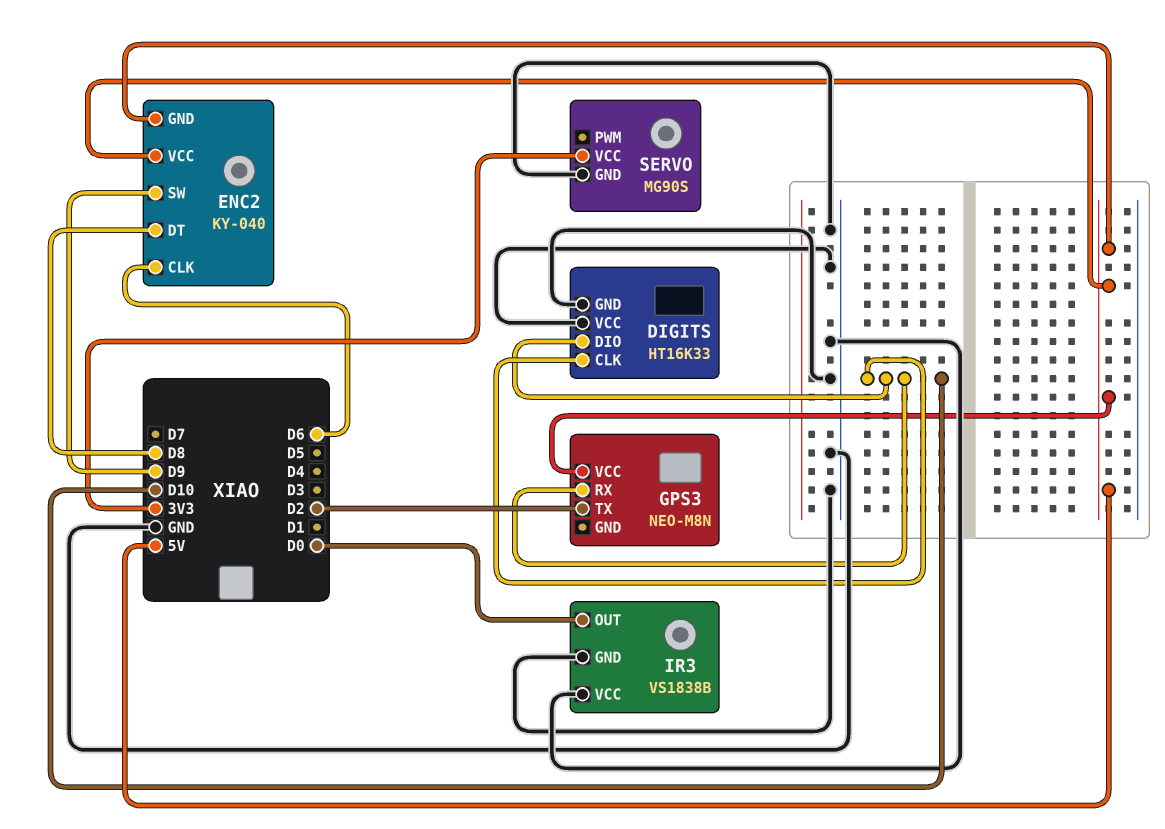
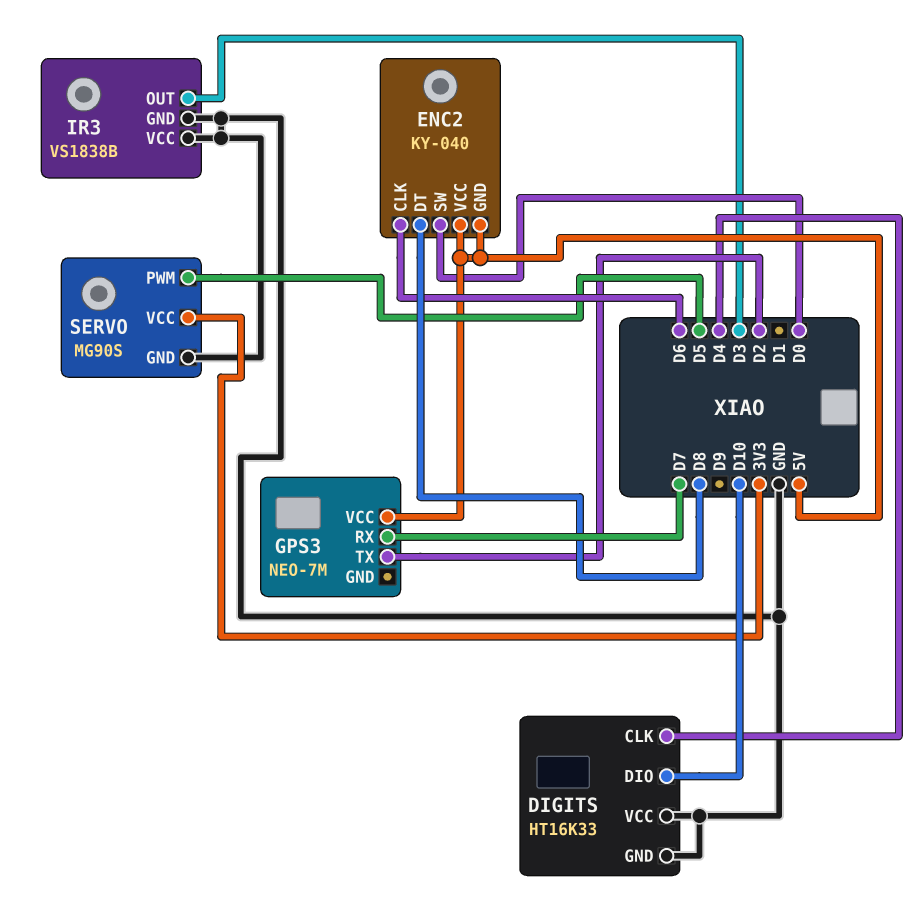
DIGITS pin CLK: D10 -> D4
ENC2 pin SW: D9 -> D0
GPS3: NEO-M8N -> NEO-7M
GPS3 pin RX: D10 -> D7
IR3 pin OUT: D0 -> D3
SERVO pin PWM: none -> D5

